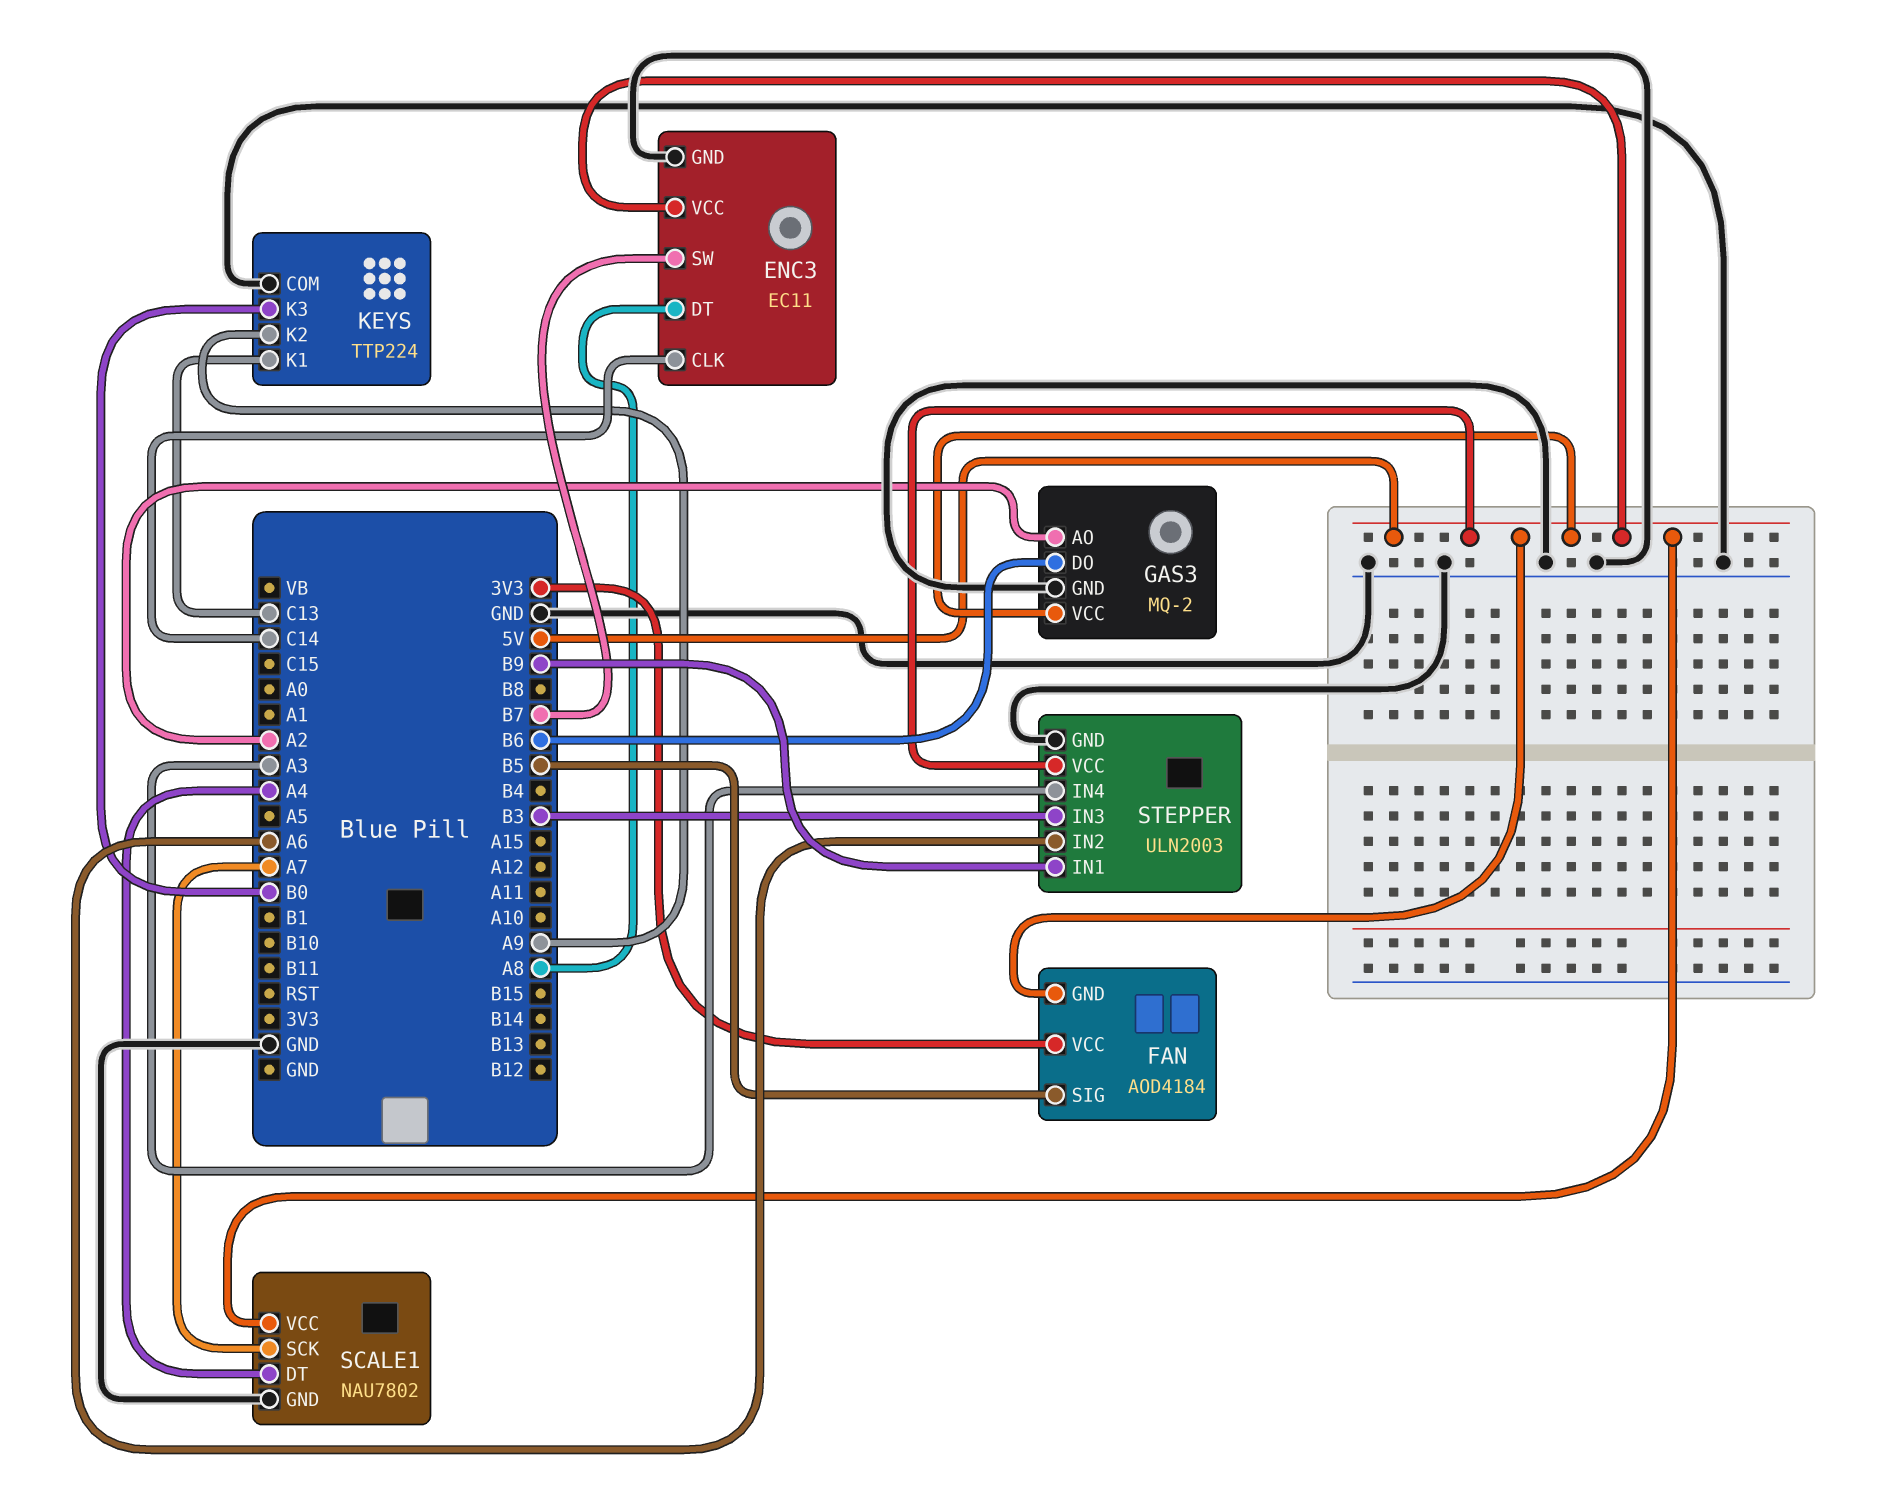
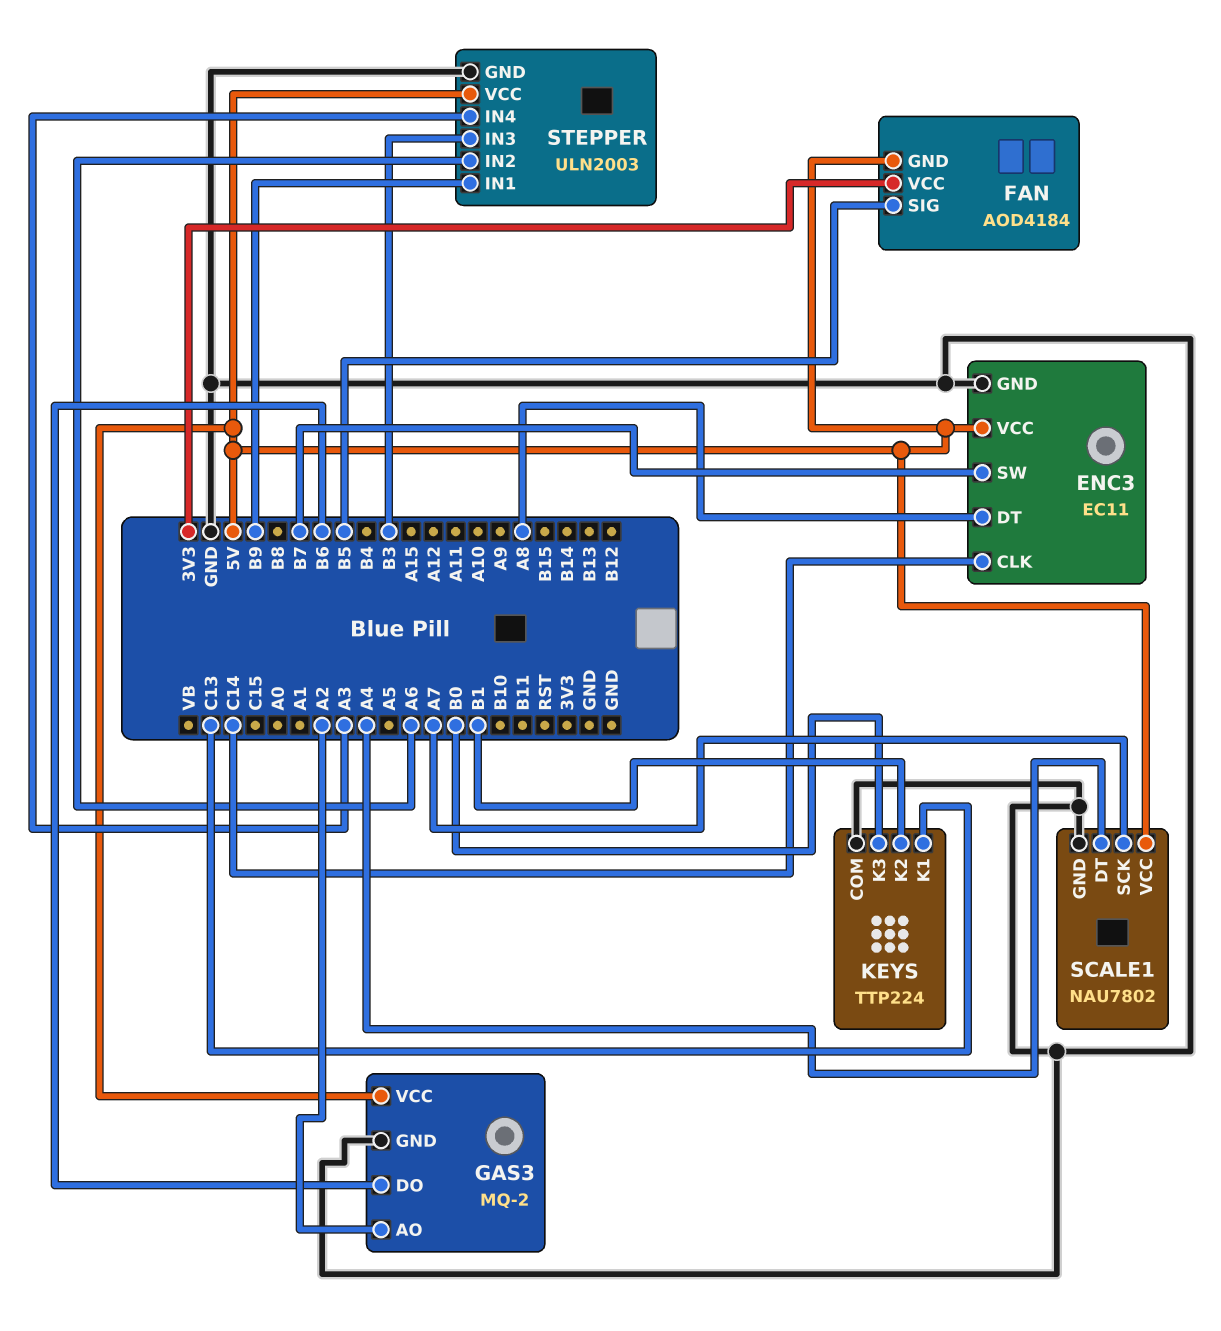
KEYS pin K2: A9 -> B1

